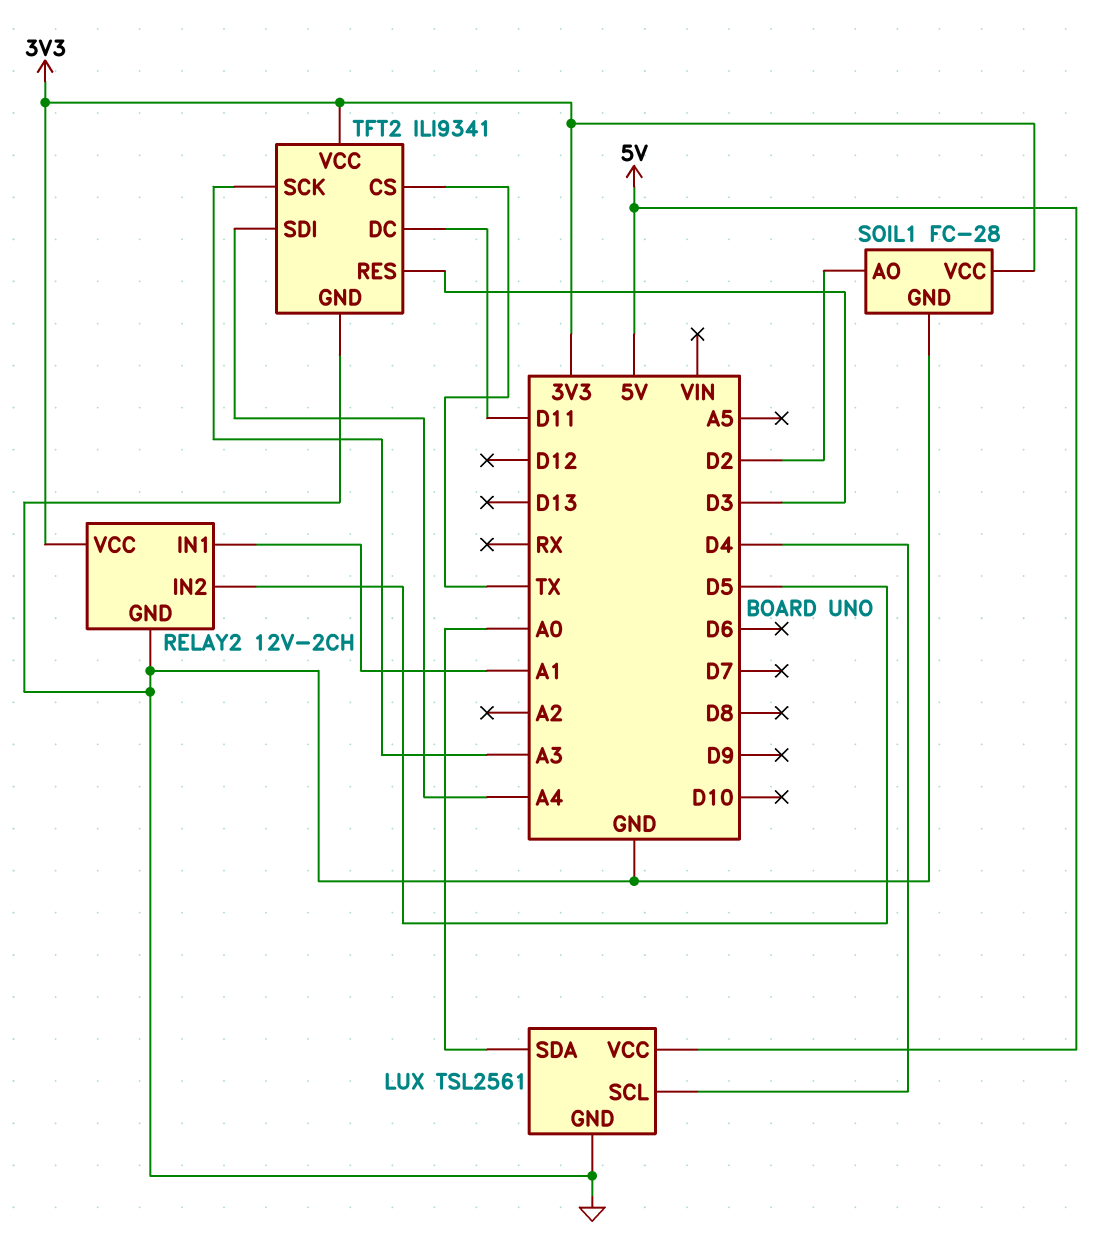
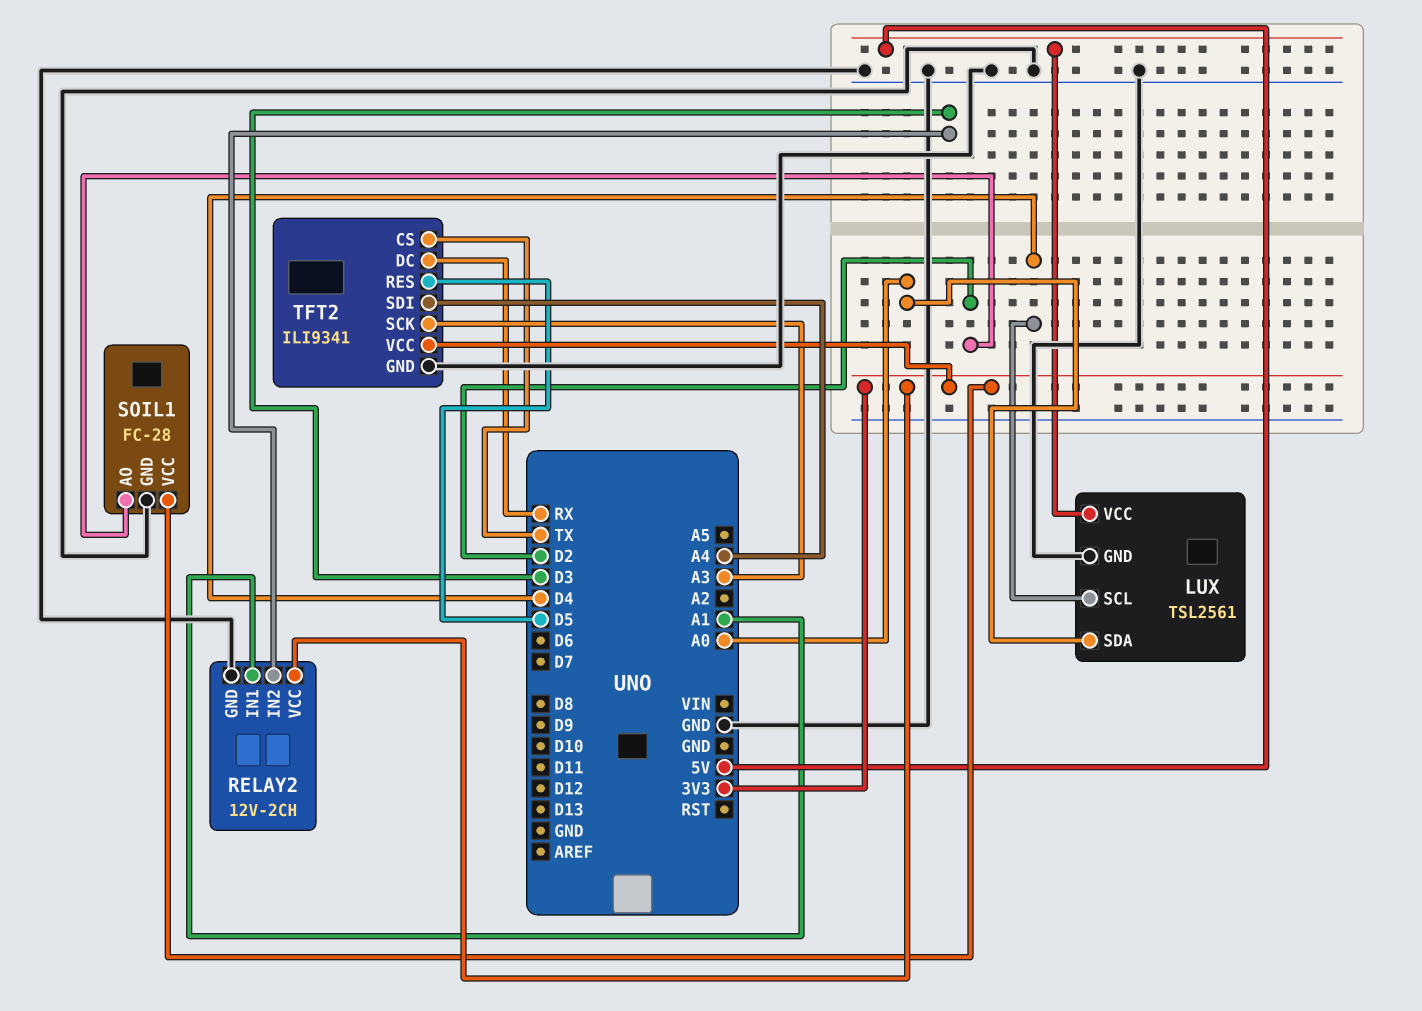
RELAY2 pin IN2: D5 -> D3
TFT2 pin DC: D11 -> RX
TFT2 pin RES: D3 -> D5

